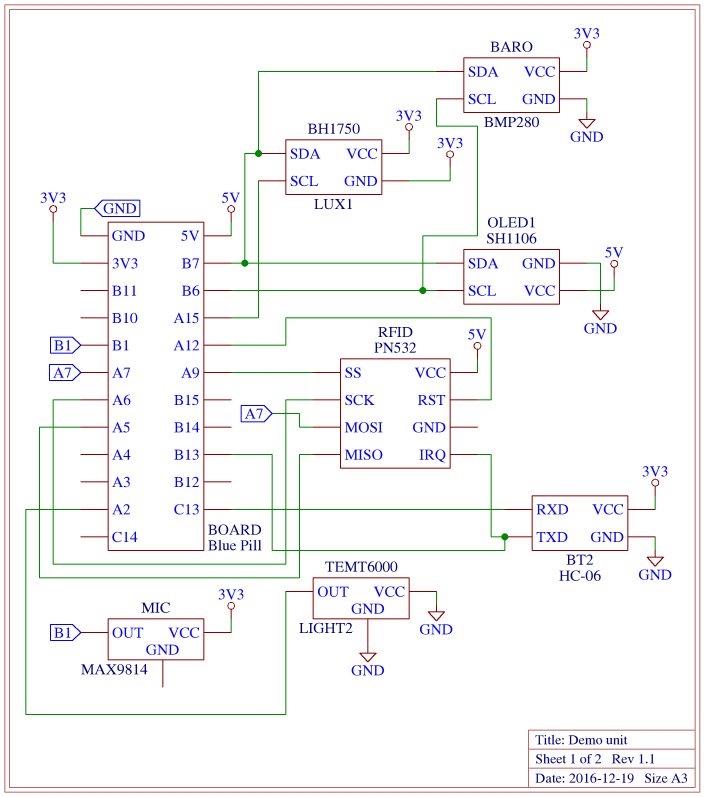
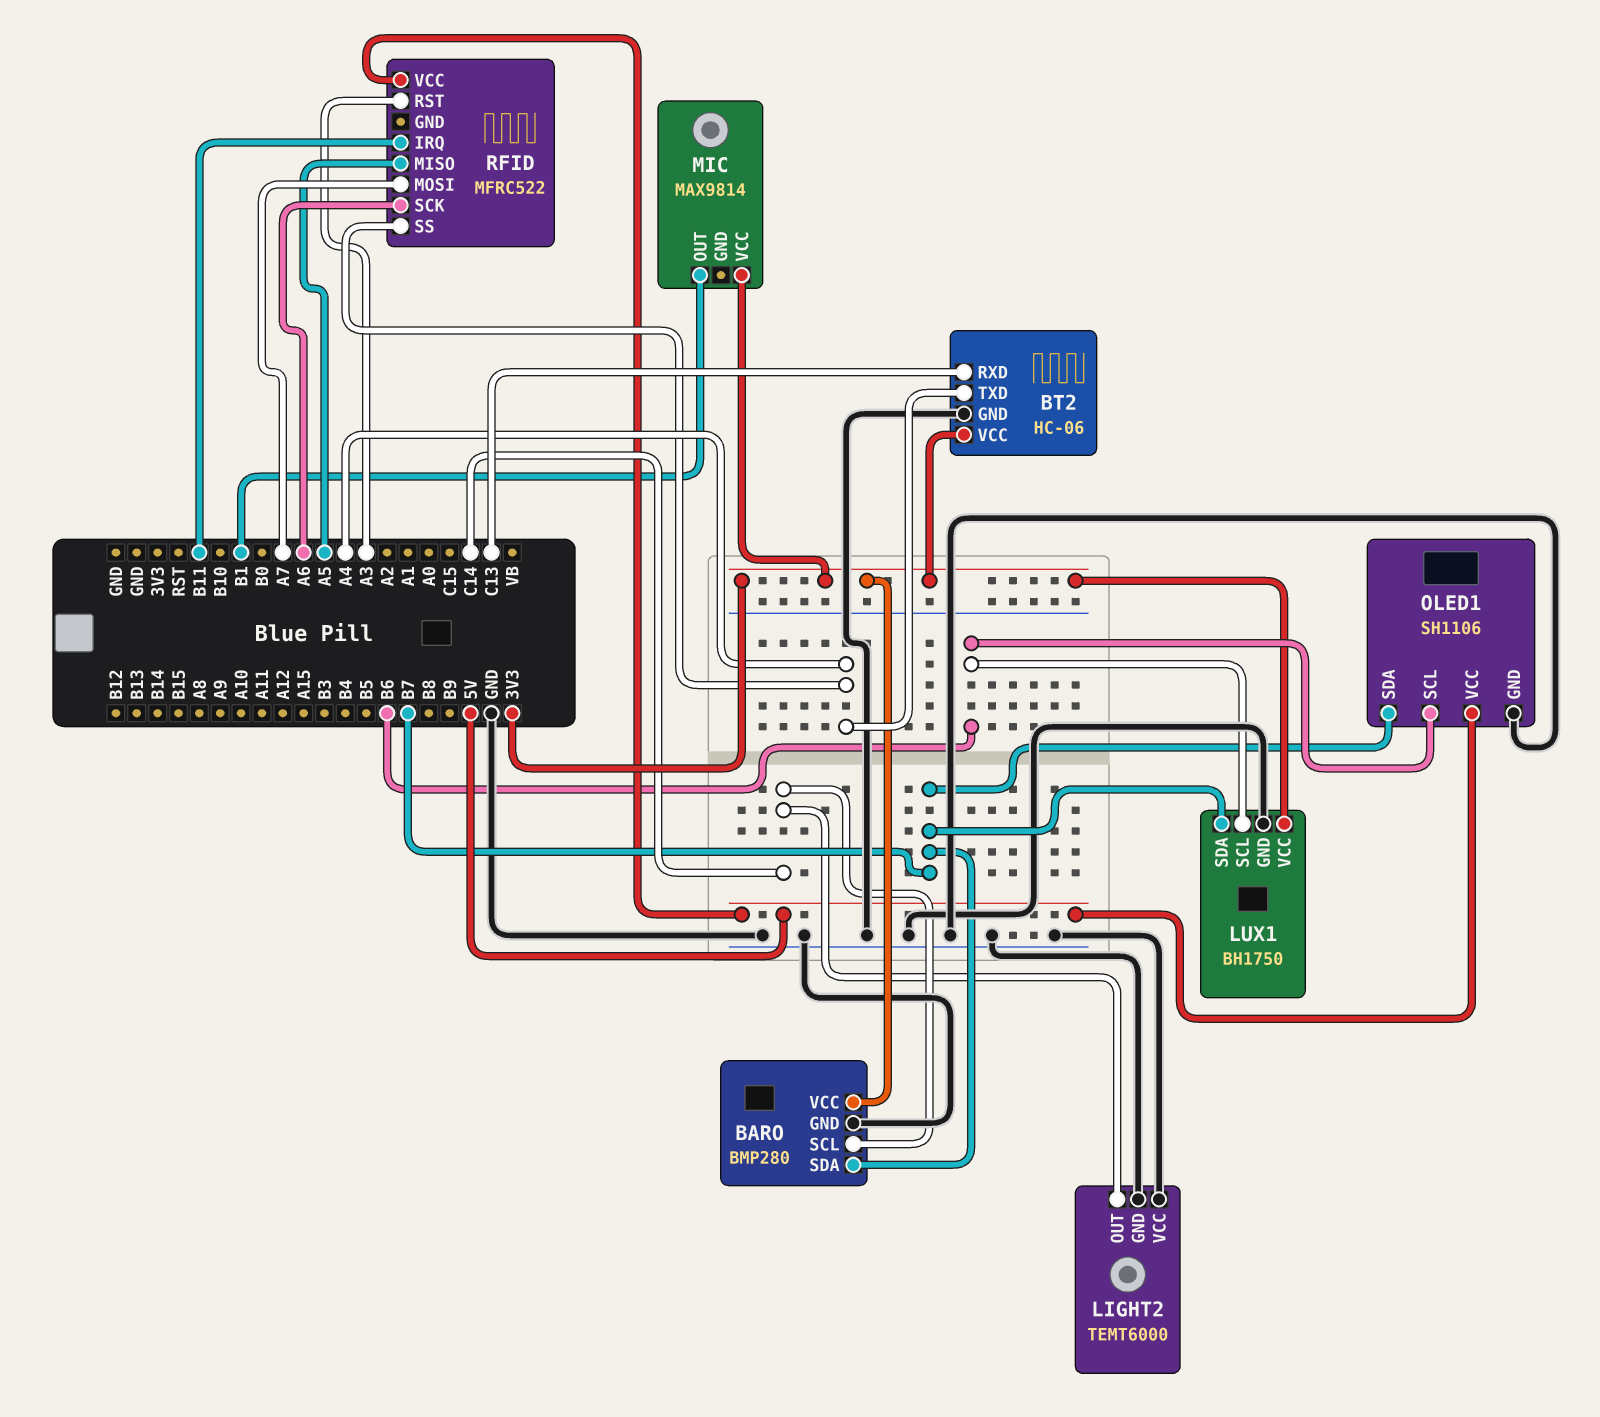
BARO pin SCL: B6 -> C14
BT2 pin TXD: B13 -> A4
LIGHT2 pin OUT: A2 -> C14
LUX1 pin GND: 3V3 -> GND
LUX1 pin SCL: A15 -> B6
RFID: PN532 -> MFRC522
RFID pin IRQ: B13 -> B11
RFID pin RST: A12 -> A3
RFID pin SS: A9 -> A4

